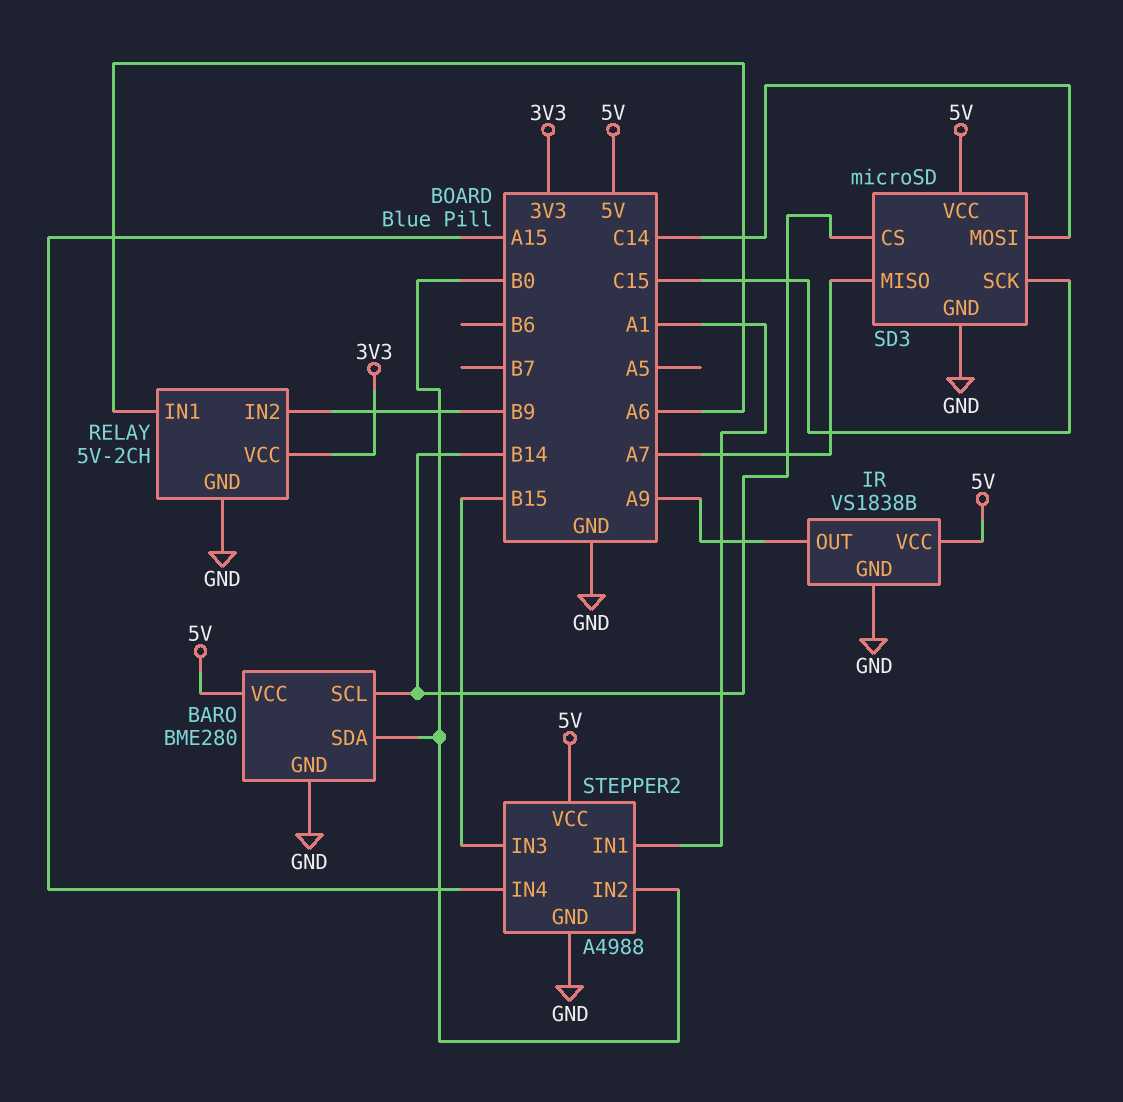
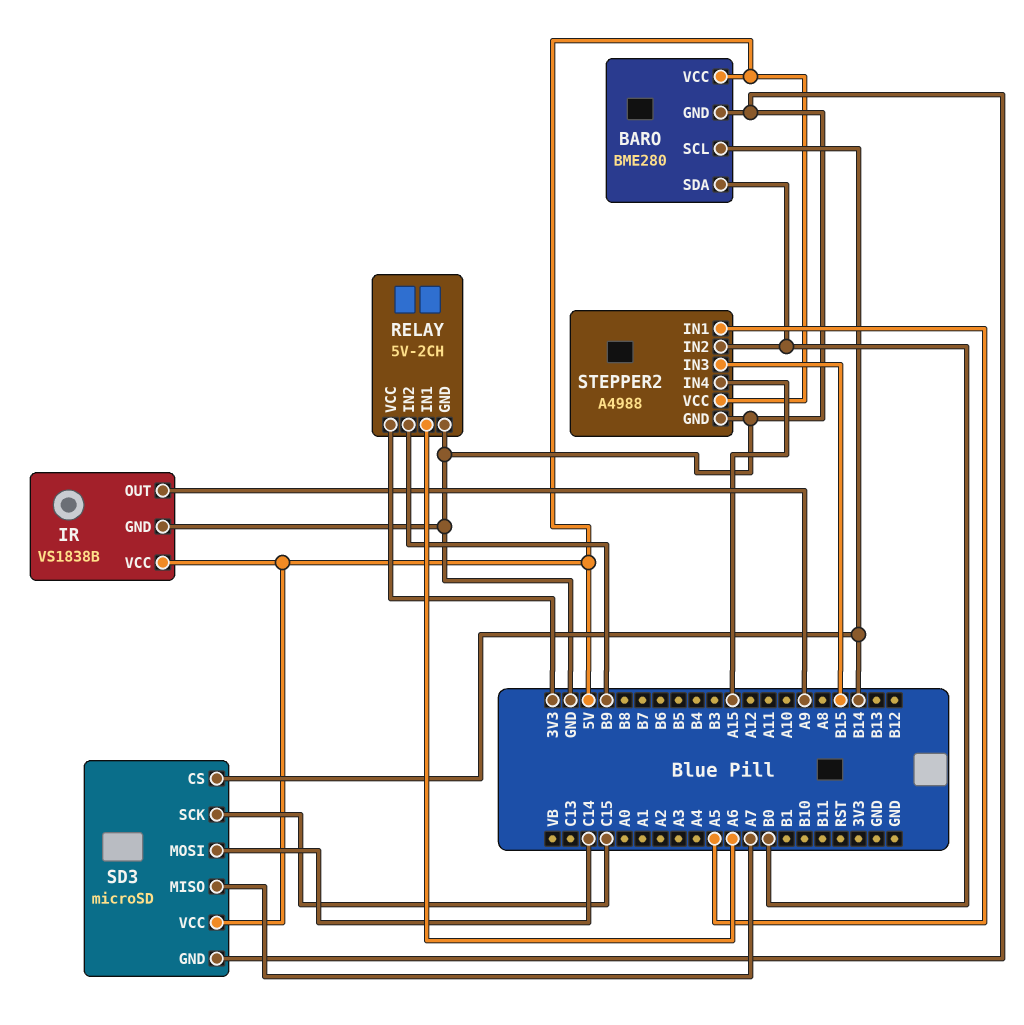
STEPPER2 pin IN1: A1 -> A5

